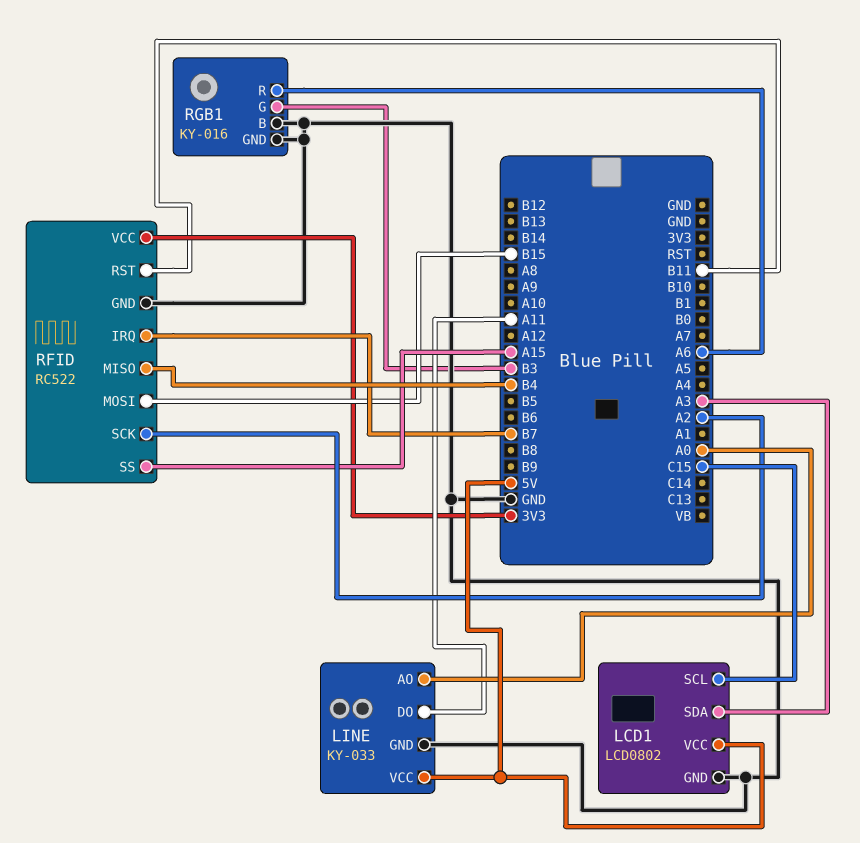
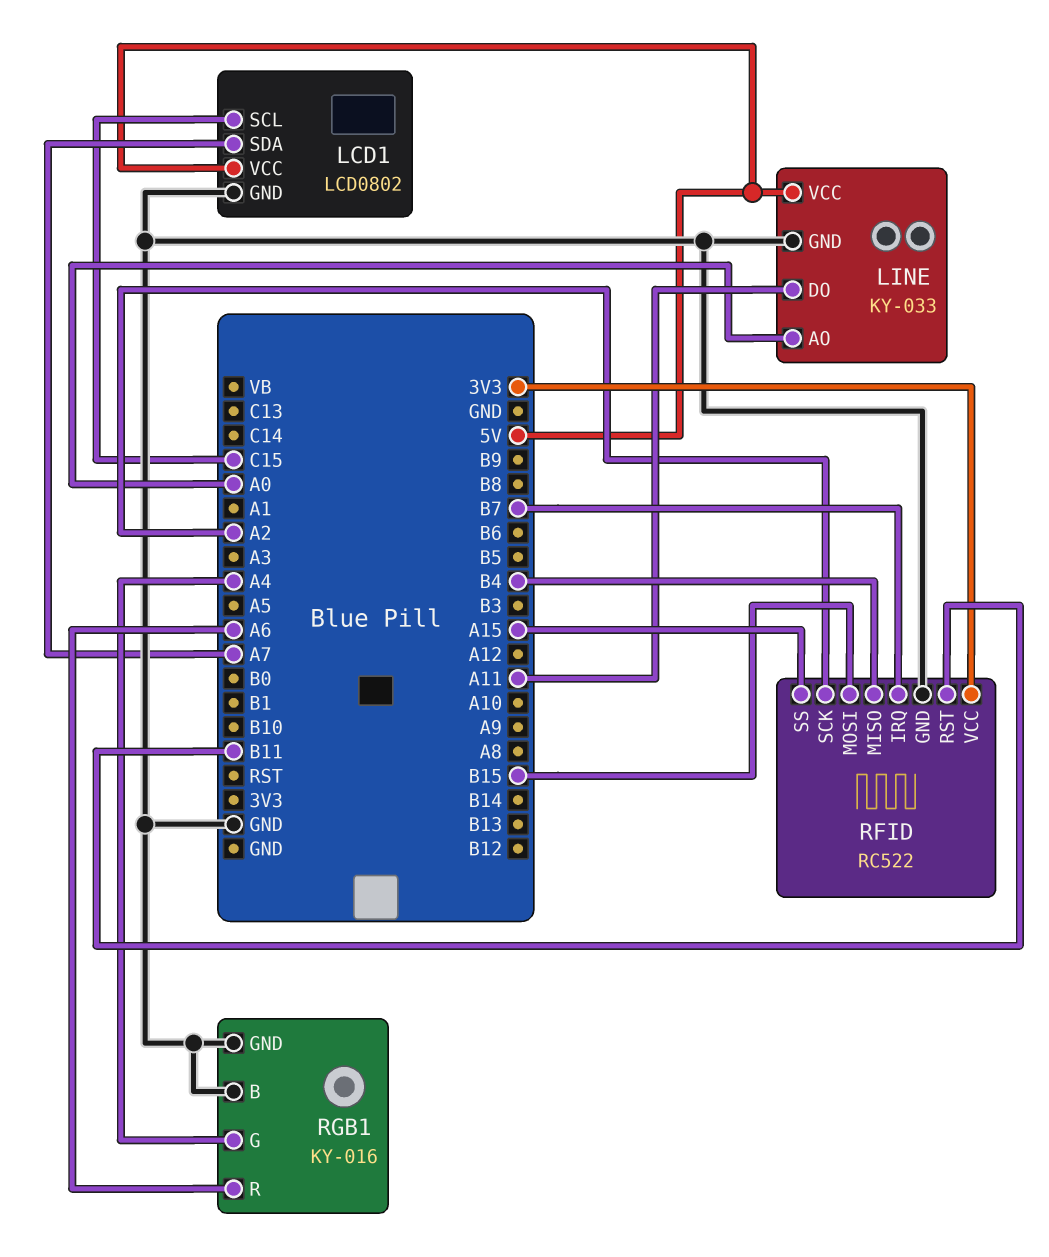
LCD1 pin SDA: A3 -> A7
RGB1 pin G: B3 -> A4

